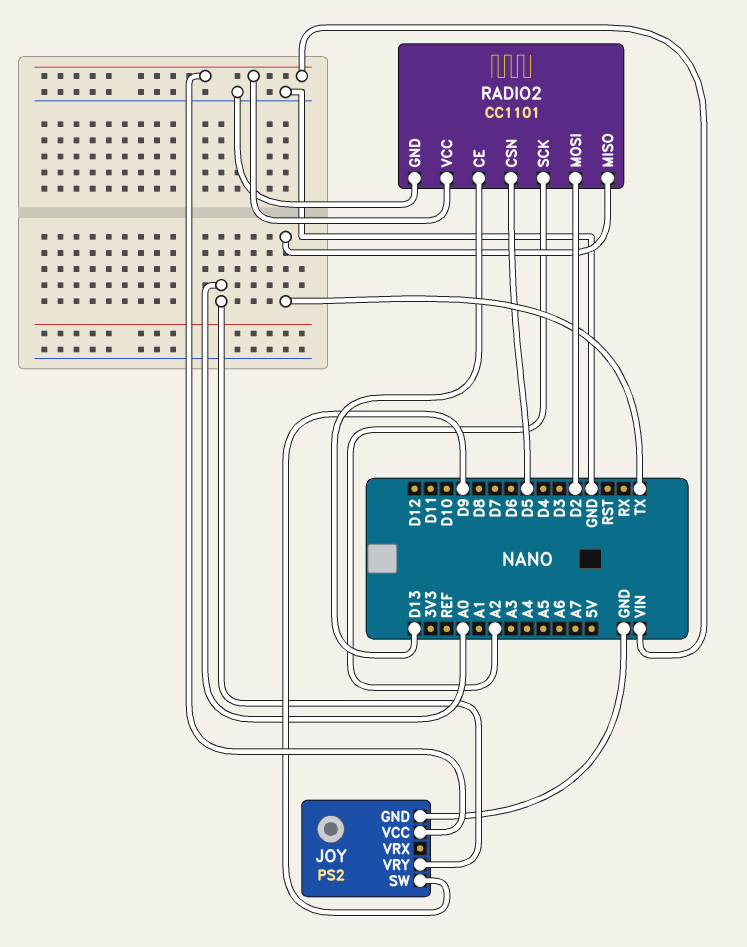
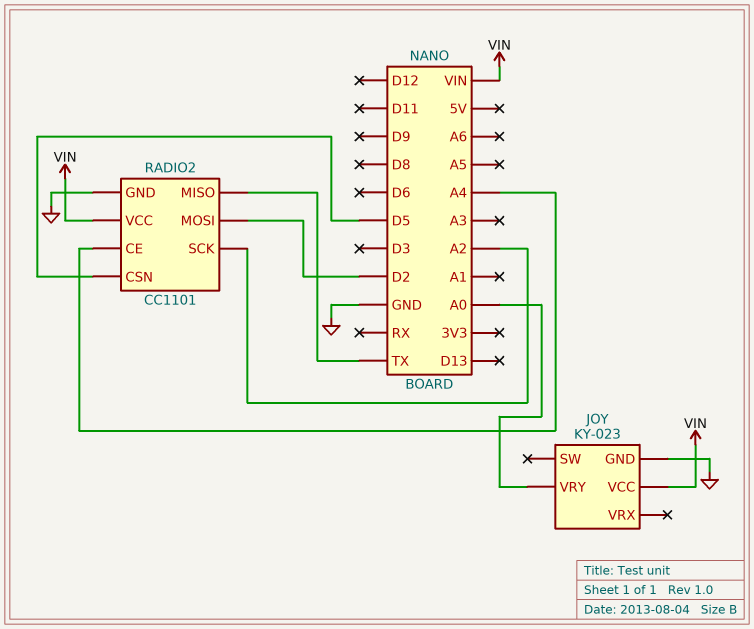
JOY: PS2 -> KY-023
JOY pin SW: D9 -> none
RADIO2 pin CE: D13 -> A4

